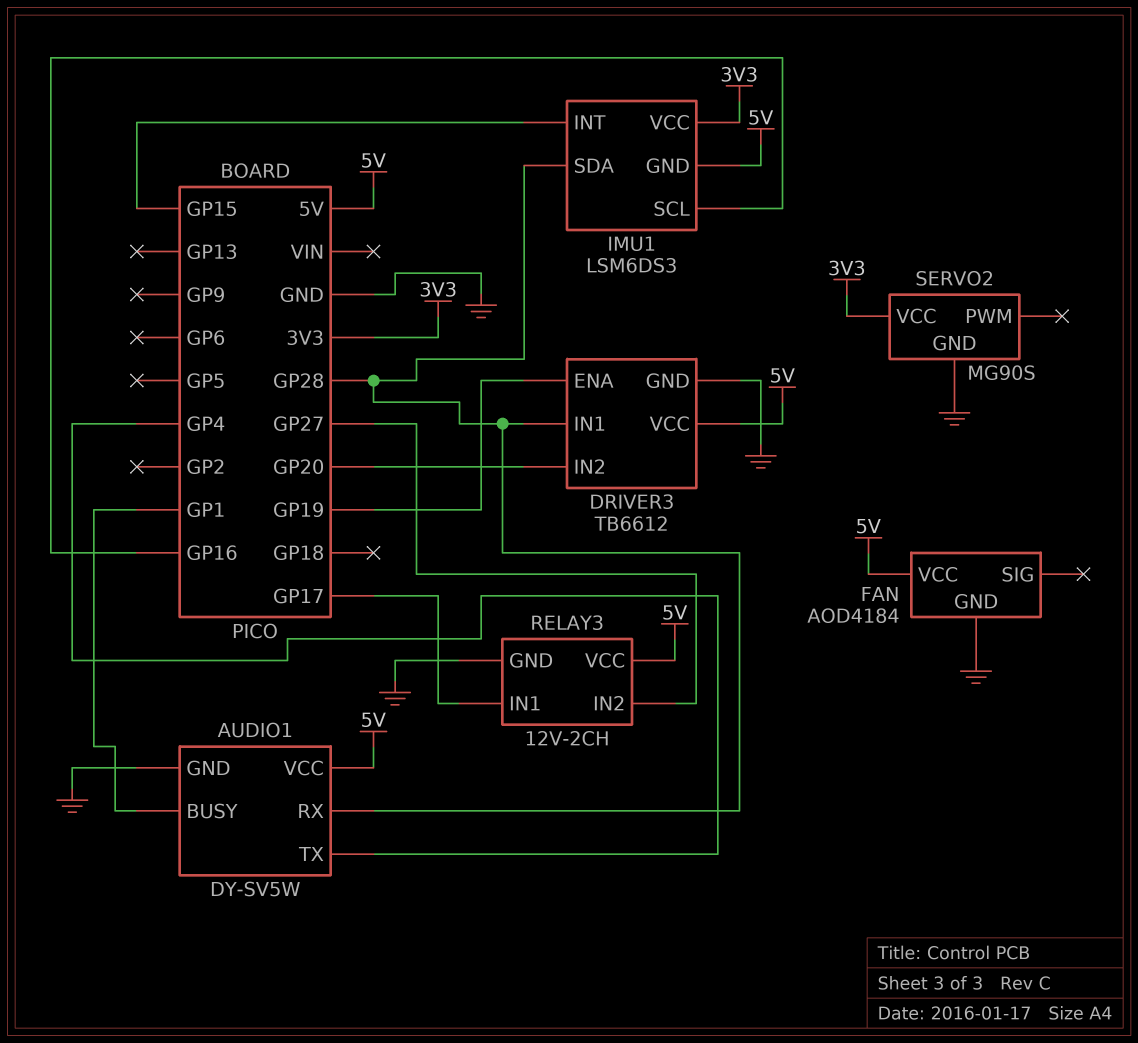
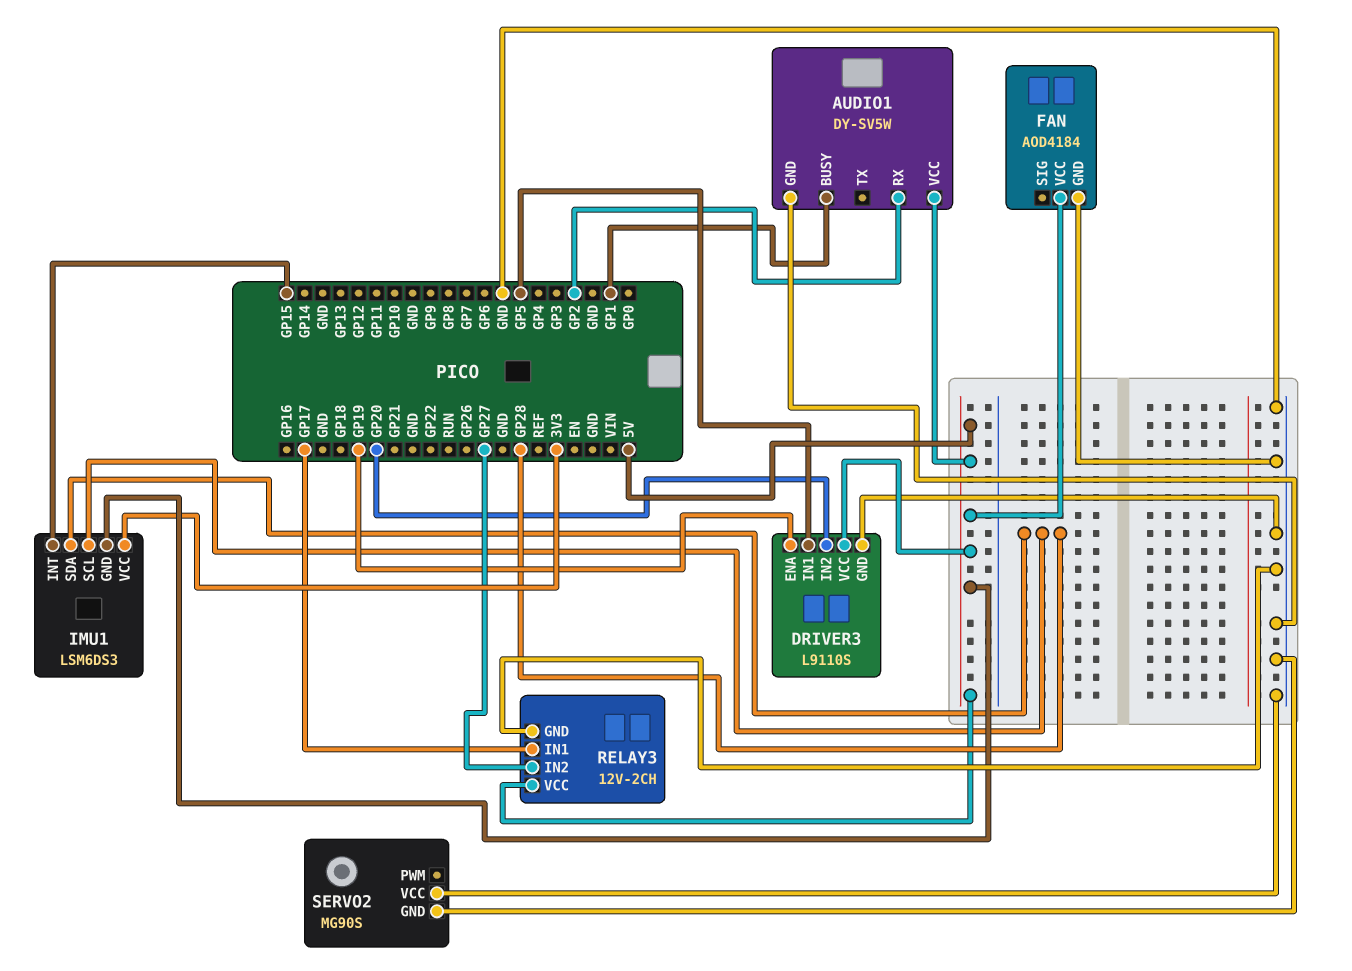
AUDIO1 pin RX: GP28 -> GP2
AUDIO1 pin TX: GP4 -> none
DRIVER3: TB6612 -> L9110S
DRIVER3 pin IN1: GP28 -> GP5
IMU1 pin SCL: GP16 -> GP28
SERVO2 pin VCC: 3V3 -> GND

